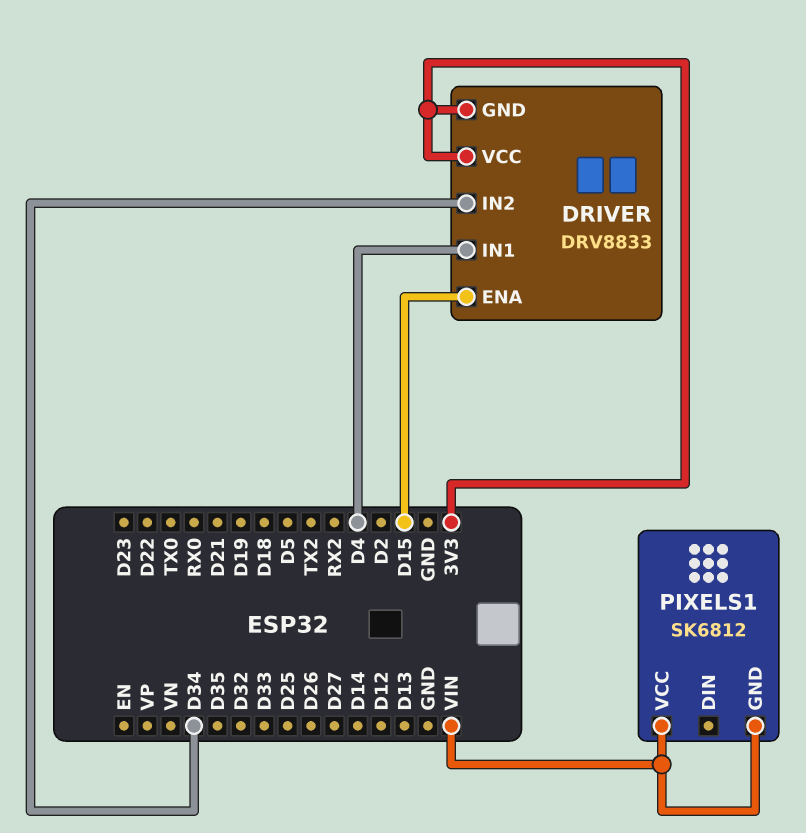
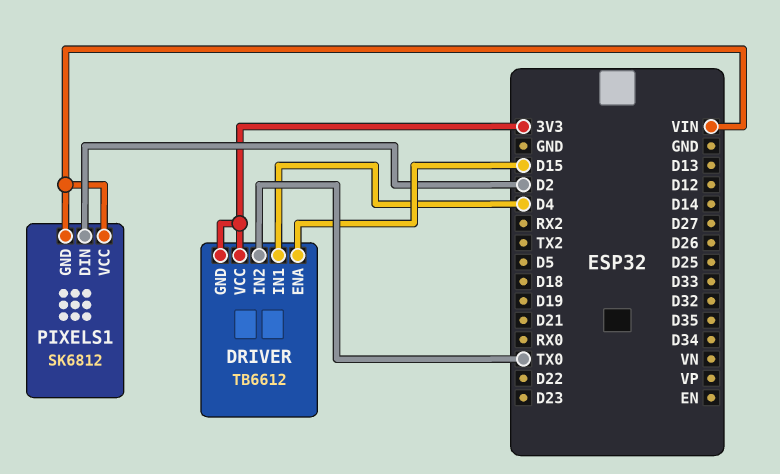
DRIVER: DRV8833 -> TB6612
DRIVER pin IN2: D34 -> TX0
PIXELS1 pin DIN: none -> D2

